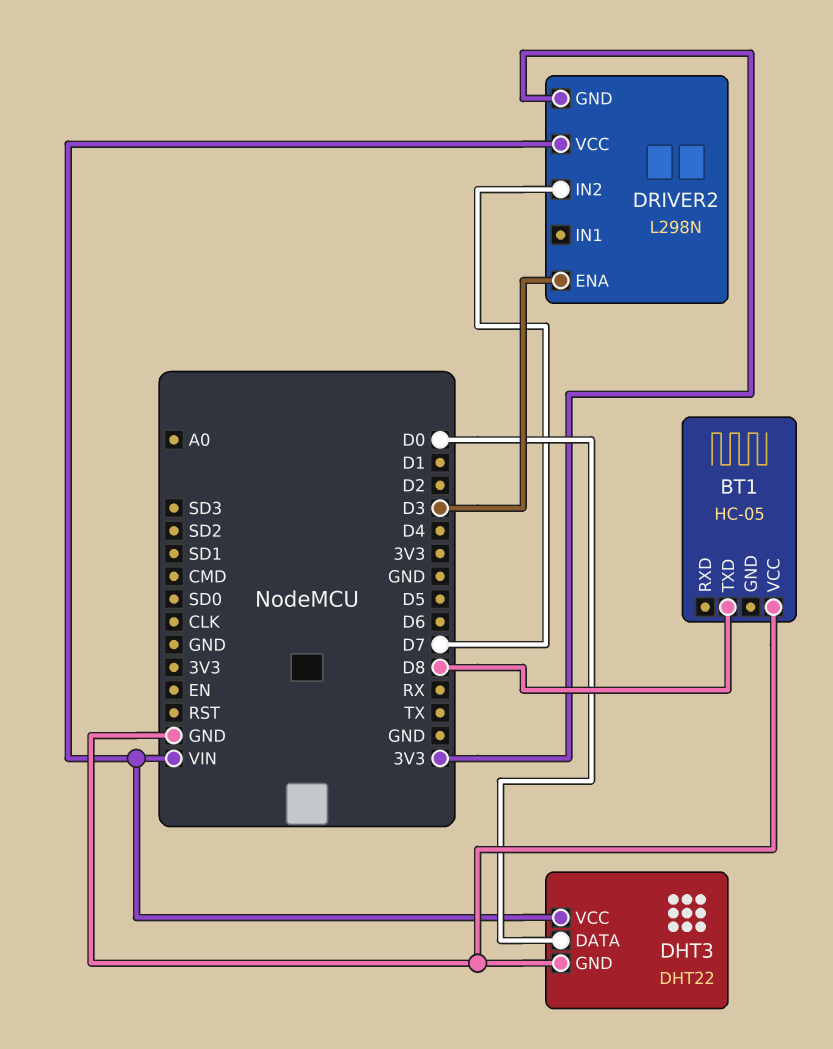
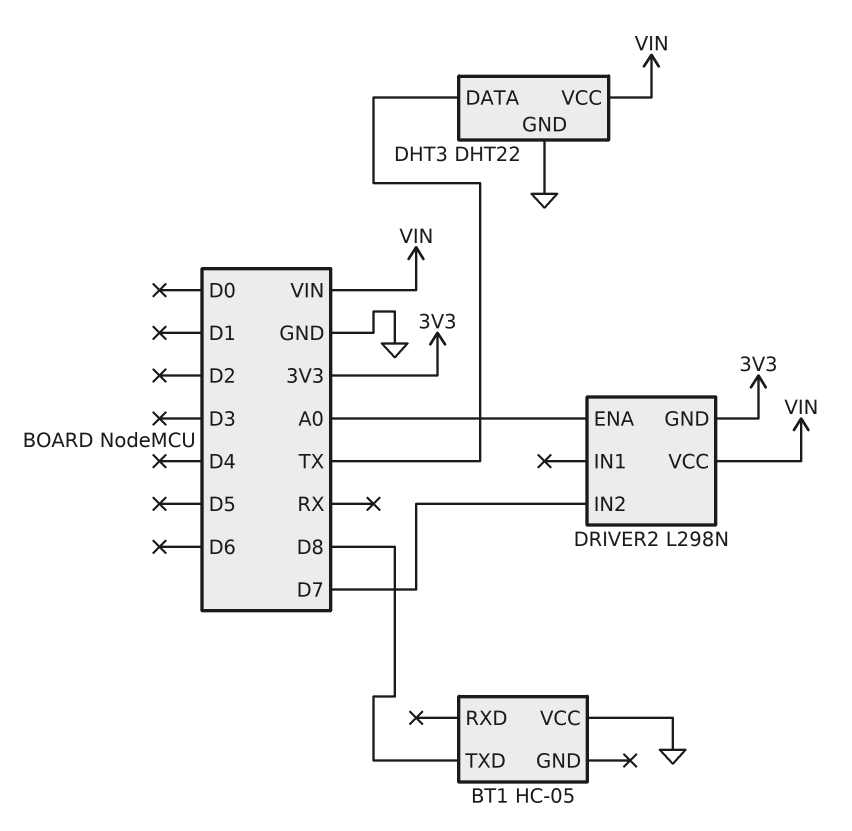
DHT3 pin DATA: D0 -> TX
DRIVER2 pin ENA: D3 -> A0

